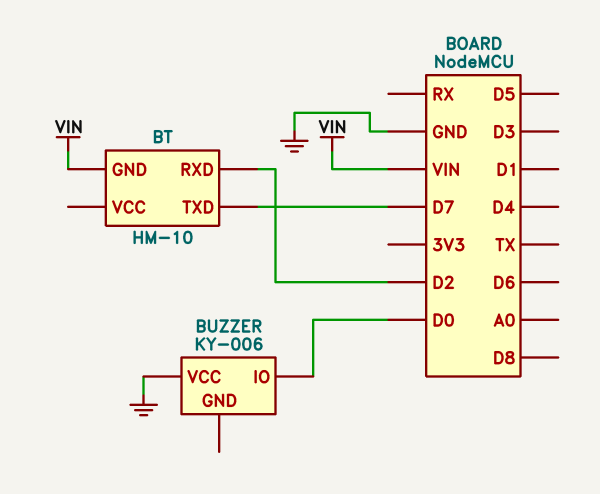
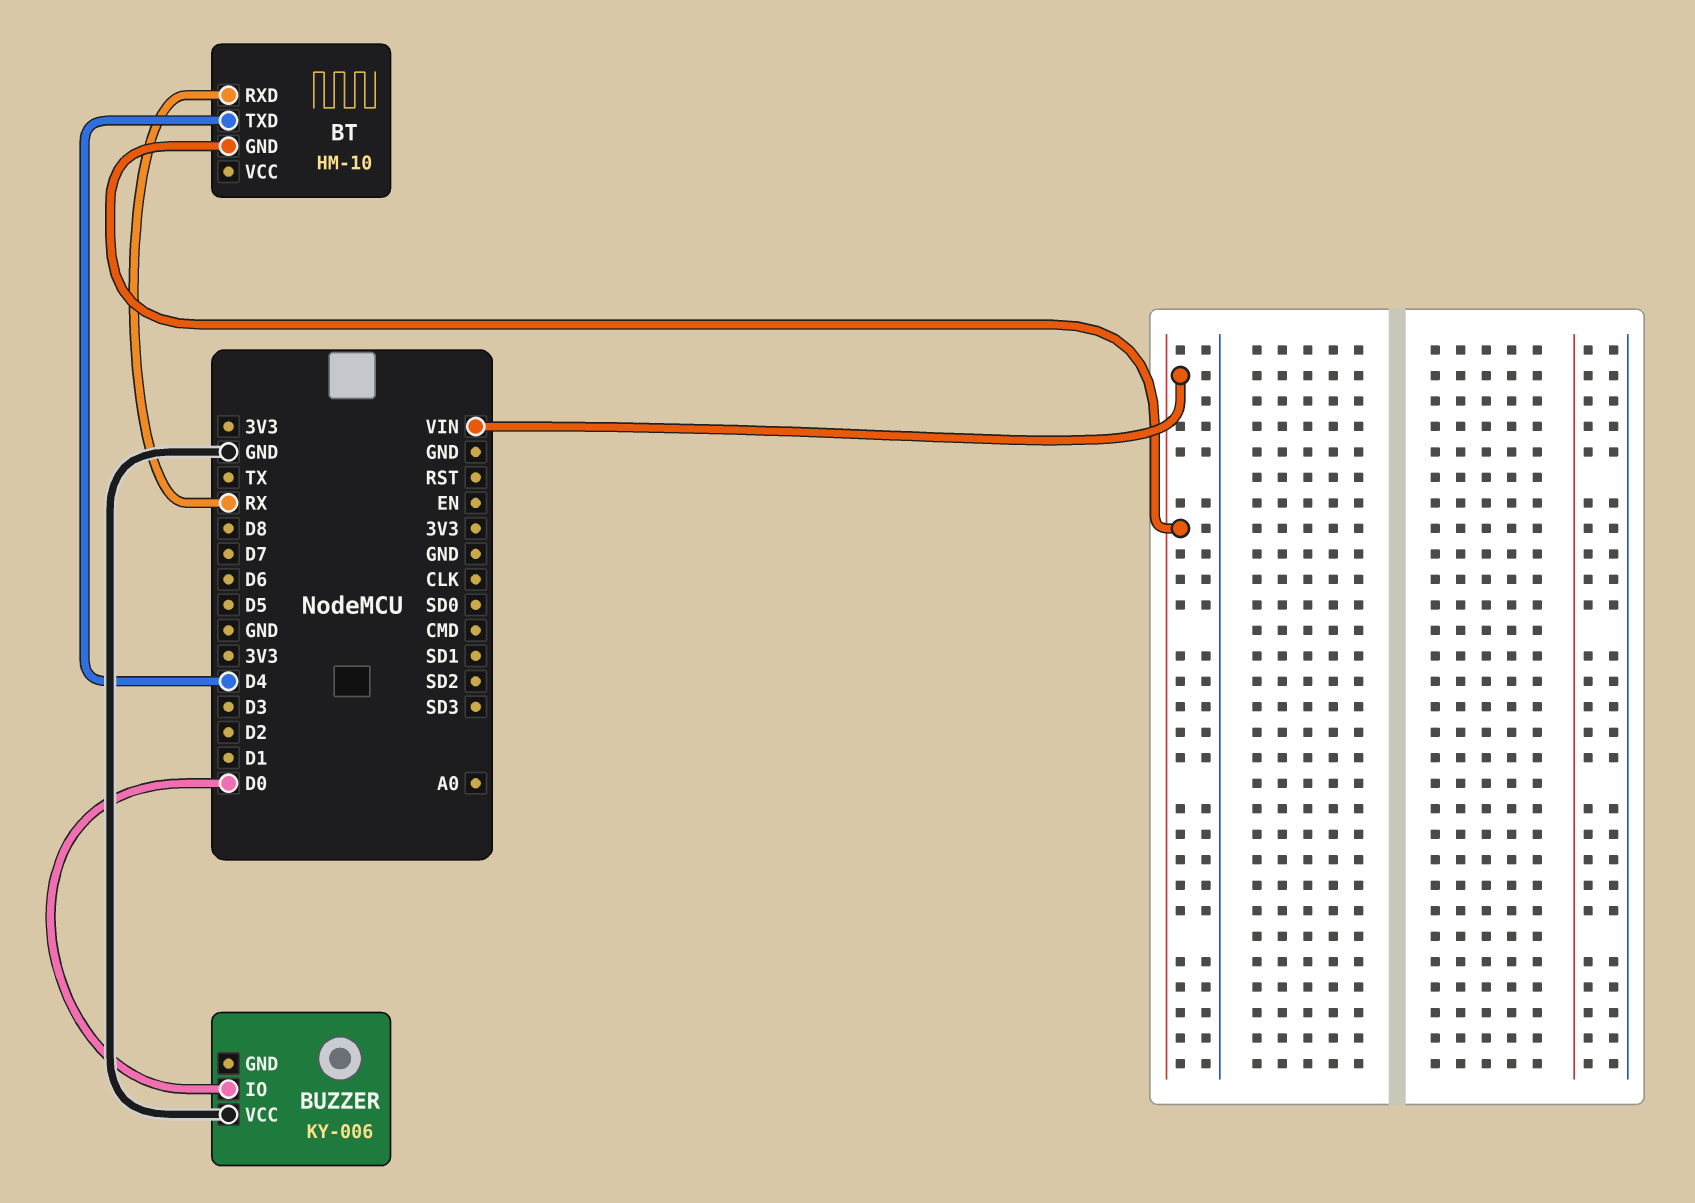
BT pin RXD: D2 -> RX
BT pin TXD: D7 -> D4

